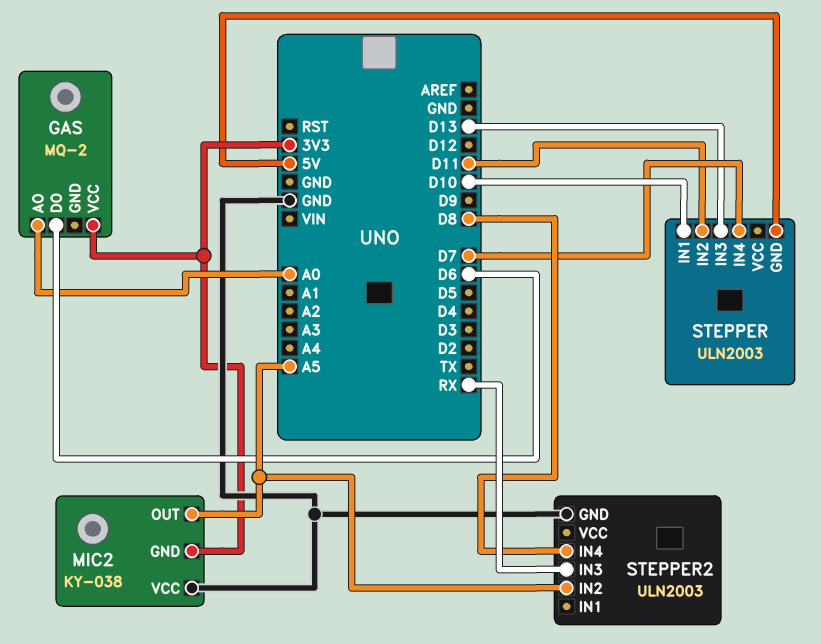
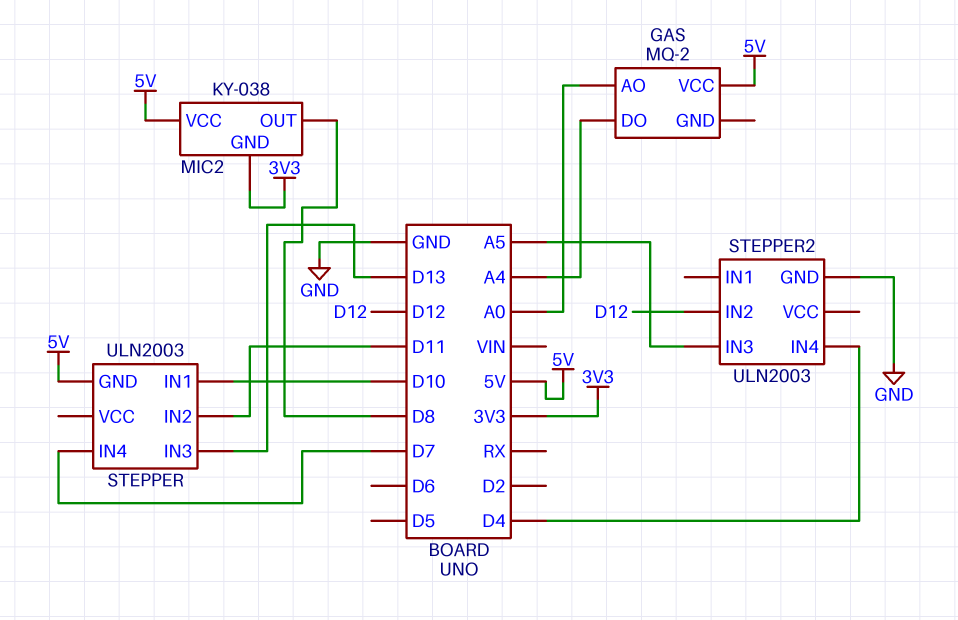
GAS pin DO: D6 -> A4
GAS pin VCC: 3V3 -> 5V
MIC2 pin OUT: A5 -> D8
MIC2 pin VCC: GND -> 5V
STEPPER2 pin IN2: A5 -> D12
STEPPER2 pin IN3: RX -> A5
STEPPER2 pin IN4: D8 -> D4

